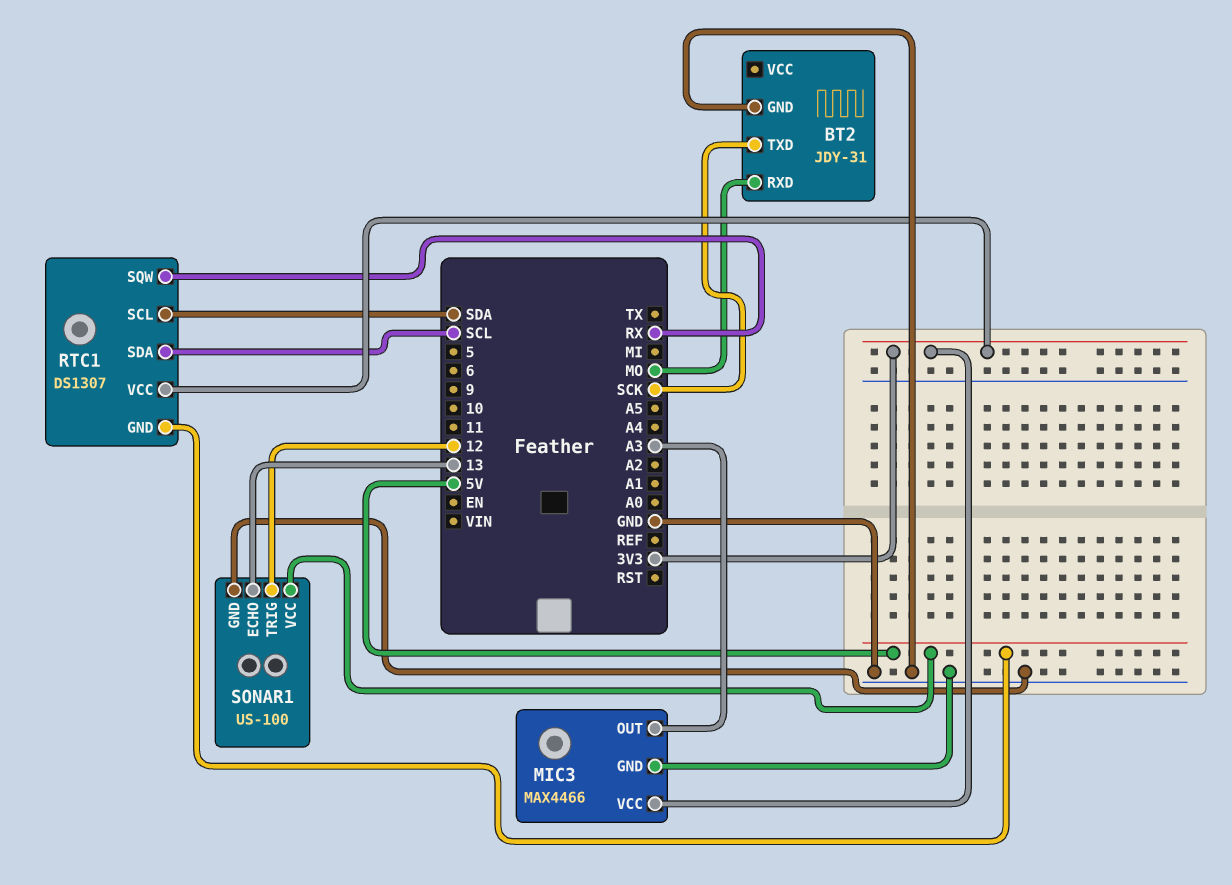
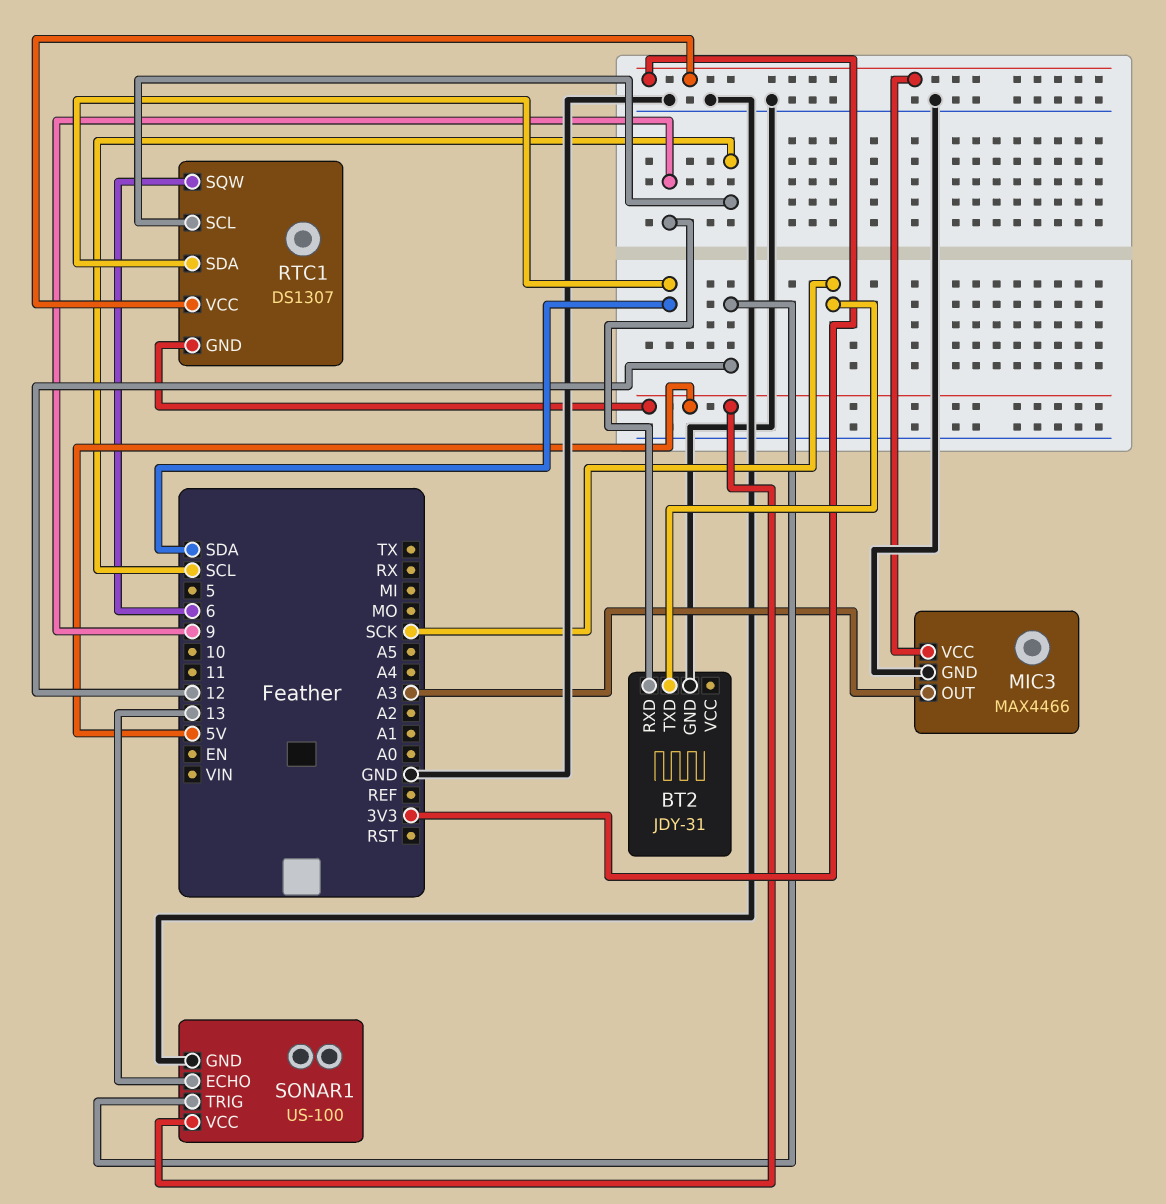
BT2 pin RXD: MO -> 9
RTC1 pin SCL: SDA -> SCL
RTC1 pin SDA: SCL -> SDA
RTC1 pin SQW: RX -> 6

